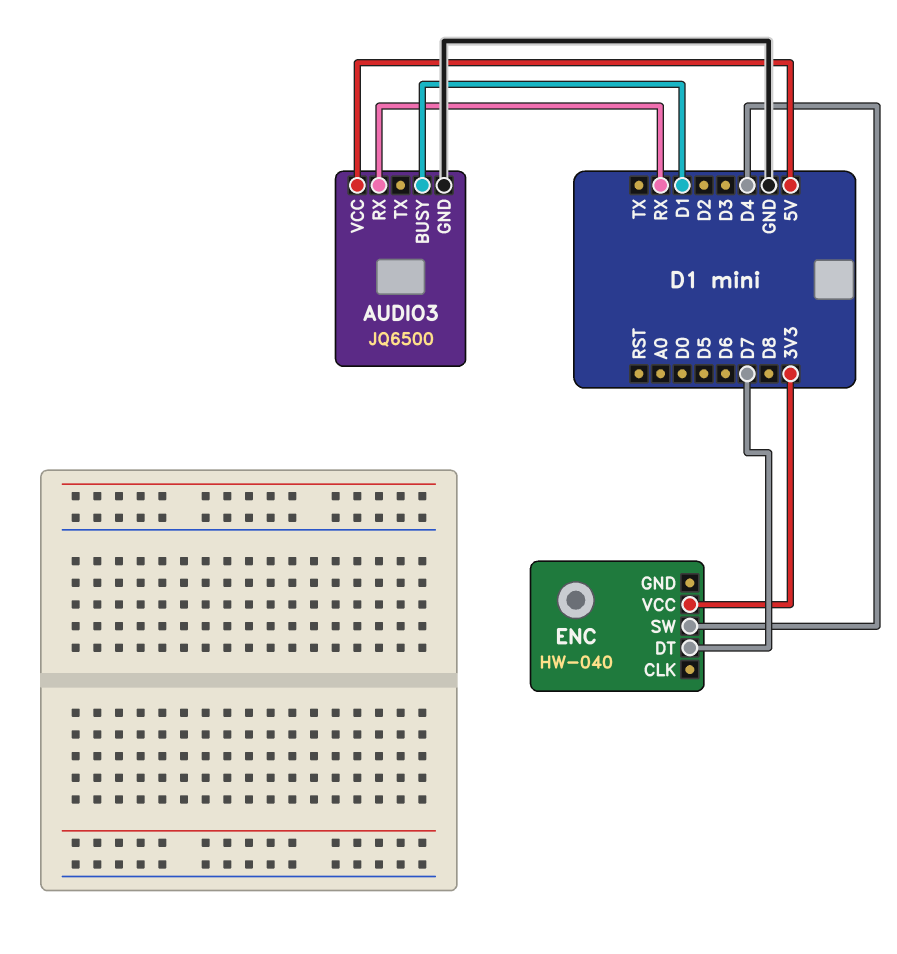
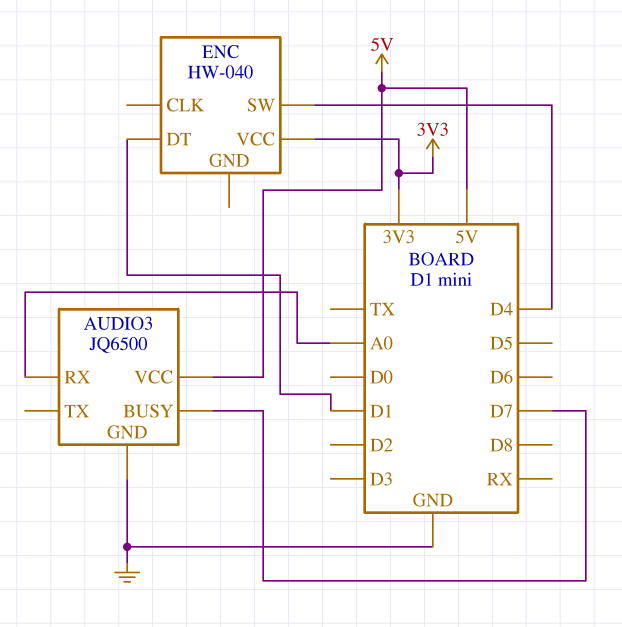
AUDIO3 pin BUSY: D1 -> D7
AUDIO3 pin RX: RX -> A0
ENC pin DT: D7 -> D1

